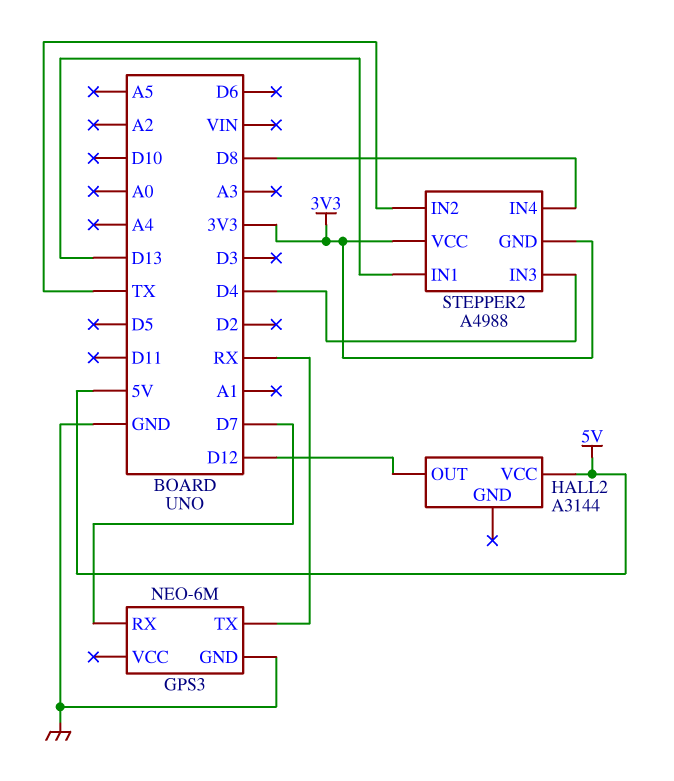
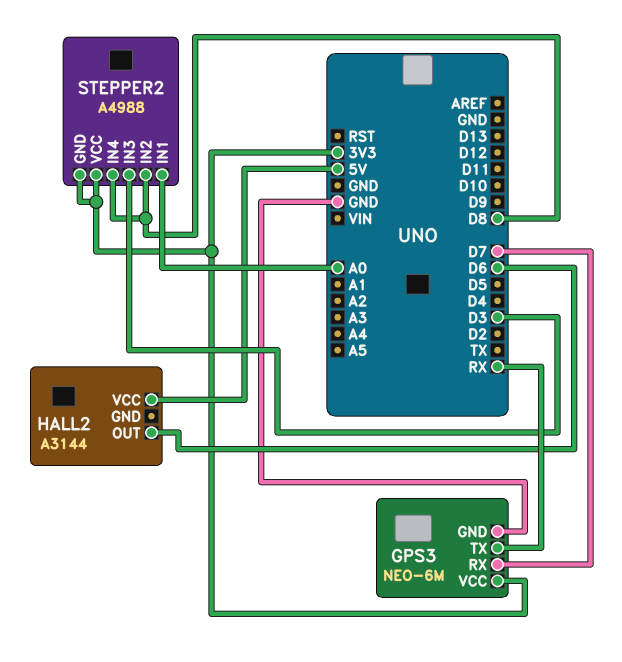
GPS3 pin VCC: none -> 3V3
HALL2 pin OUT: D12 -> D6
STEPPER2 pin IN1: D13 -> A0
STEPPER2 pin IN2: TX -> D8
STEPPER2 pin IN3: D4 -> D3

